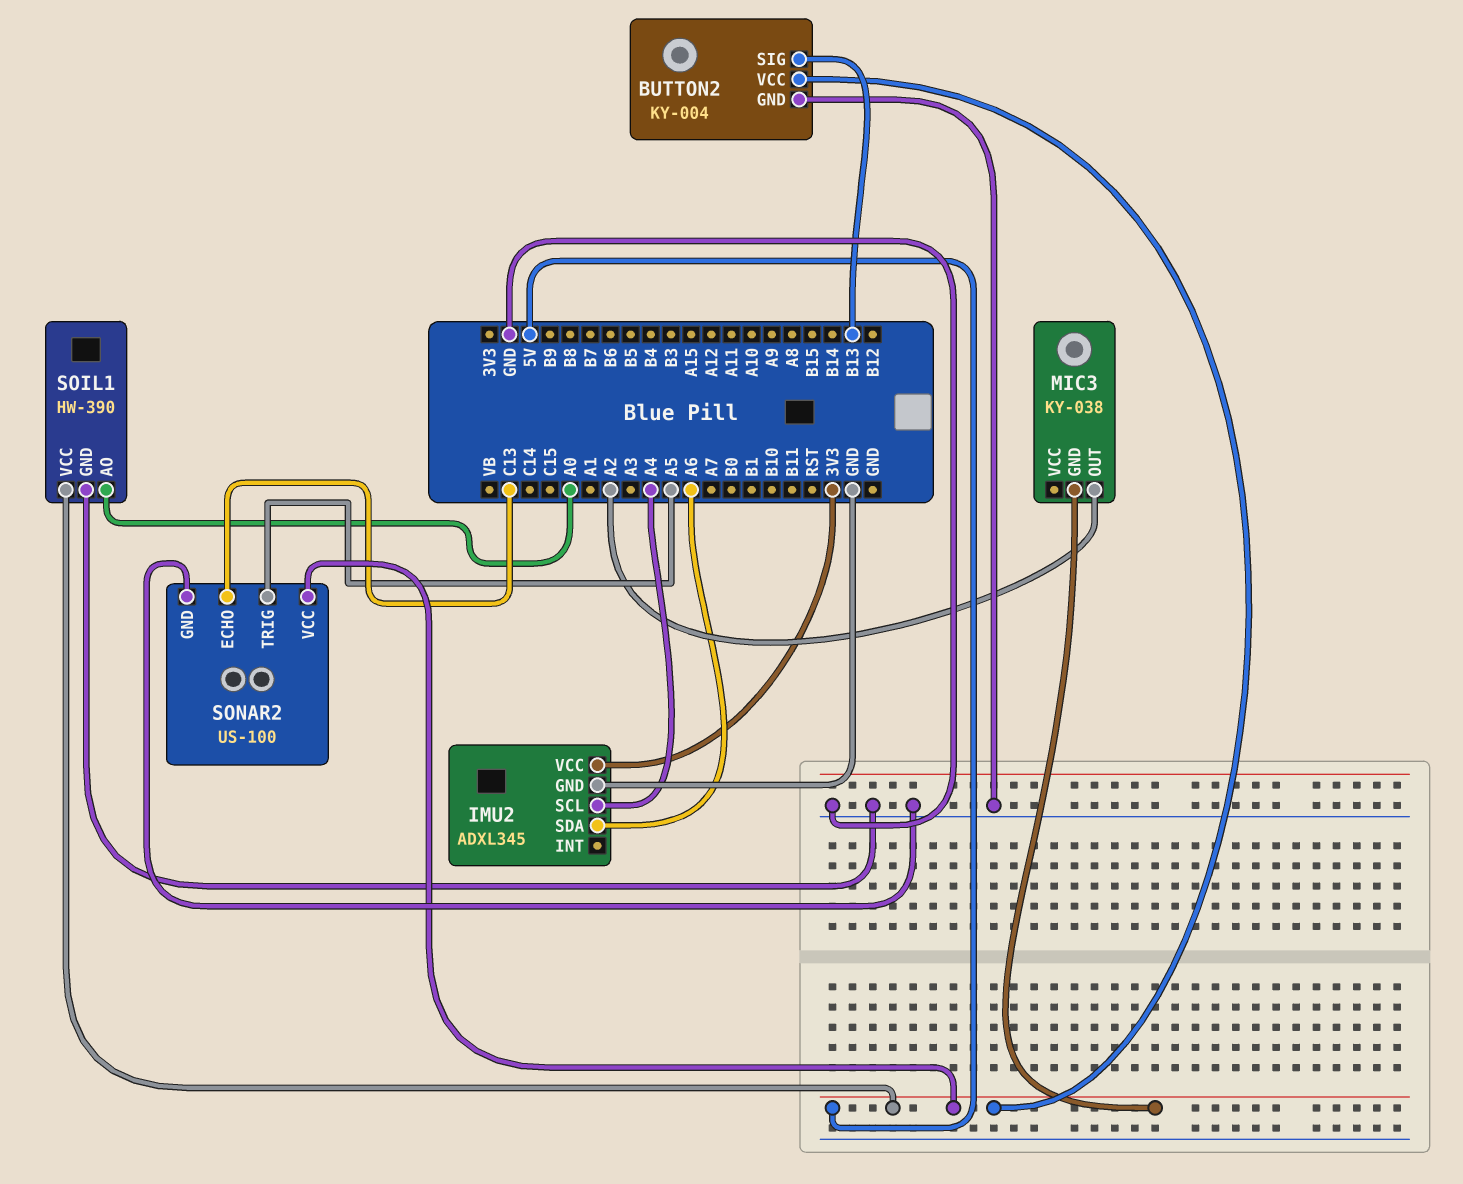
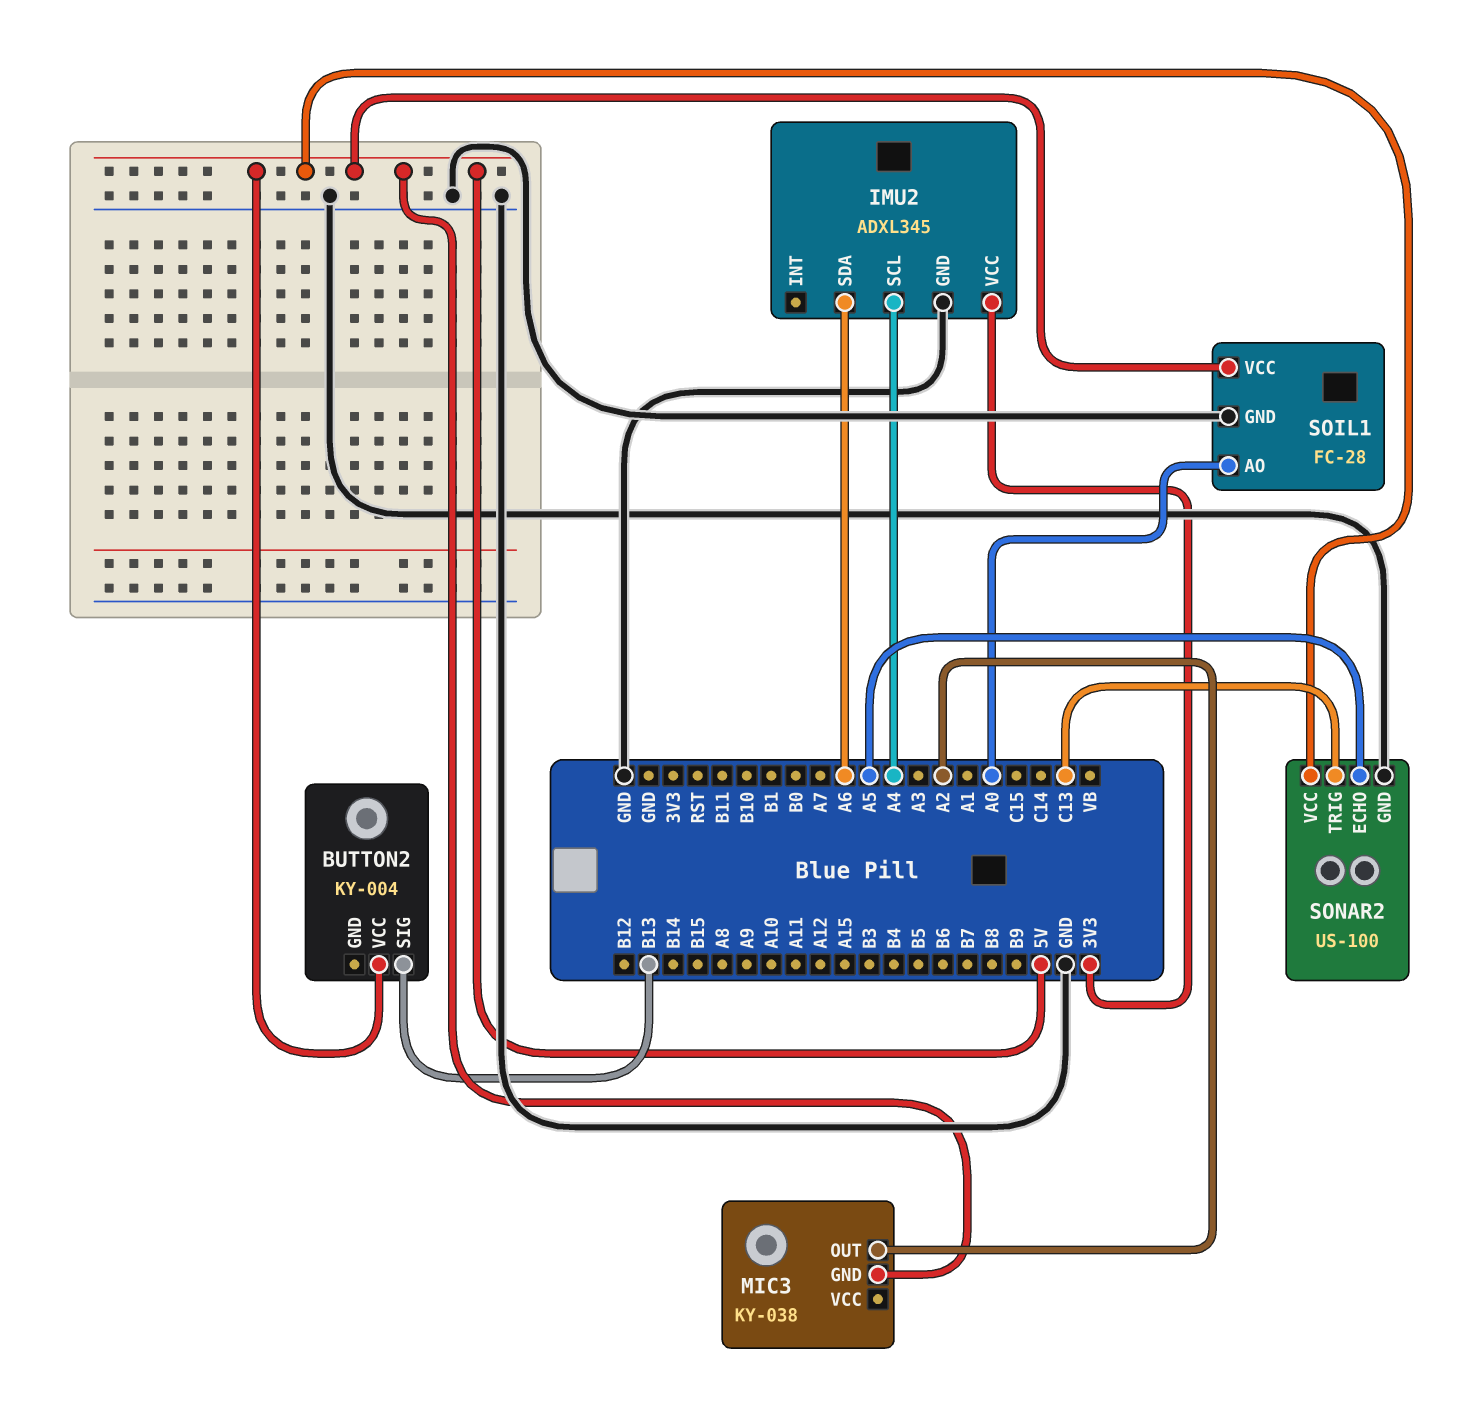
BUTTON2 pin GND: GND -> none
SOIL1: HW-390 -> FC-28
SONAR2 pin ECHO: C13 -> A5
SONAR2 pin TRIG: A5 -> C13

